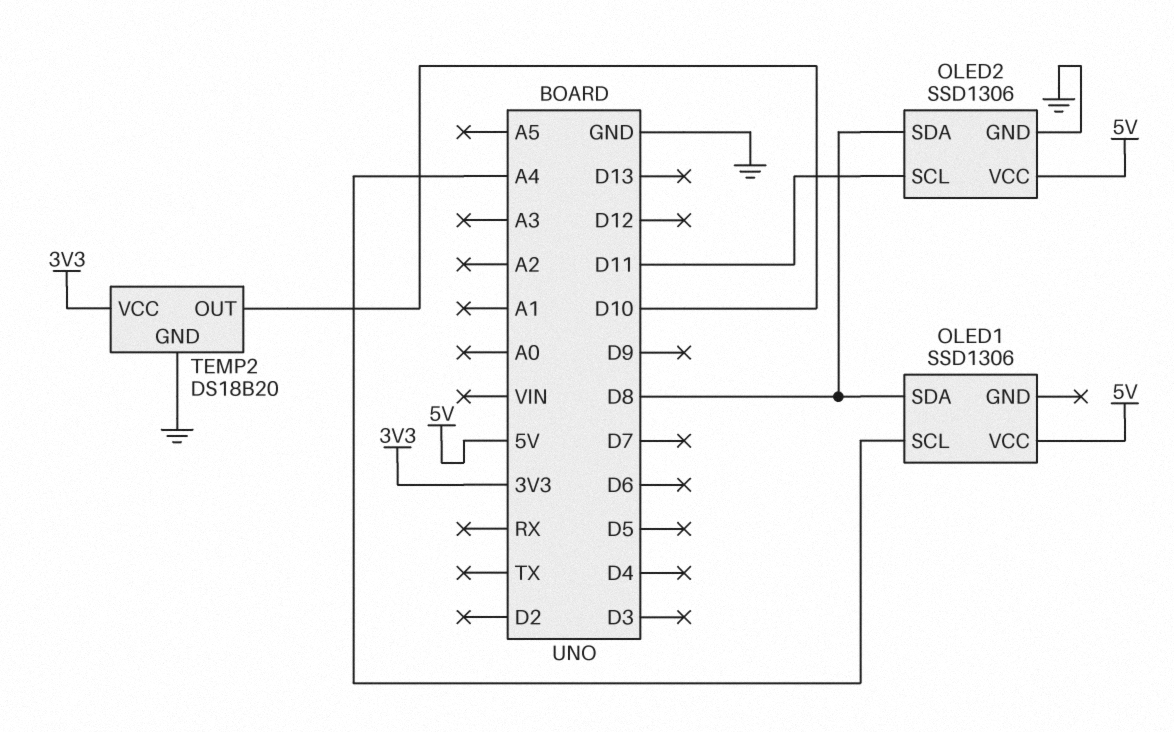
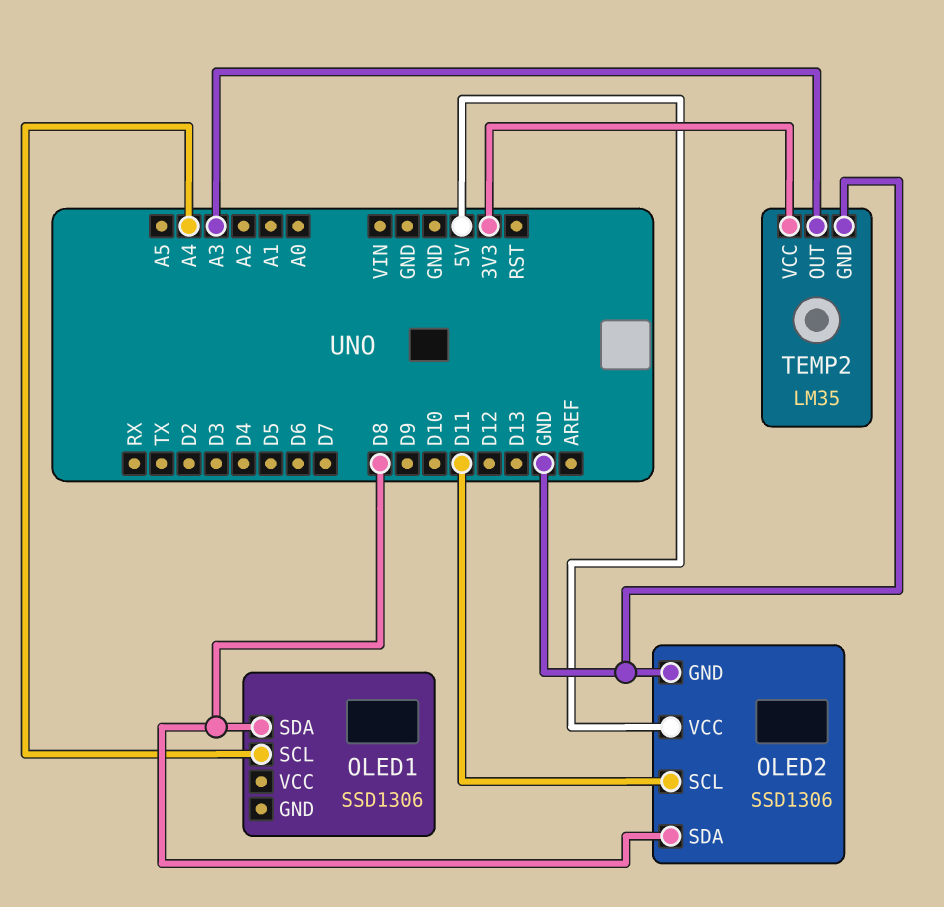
OLED1 pin VCC: 5V -> none
TEMP2: DS18B20 -> LM35
TEMP2 pin OUT: D10 -> A3

